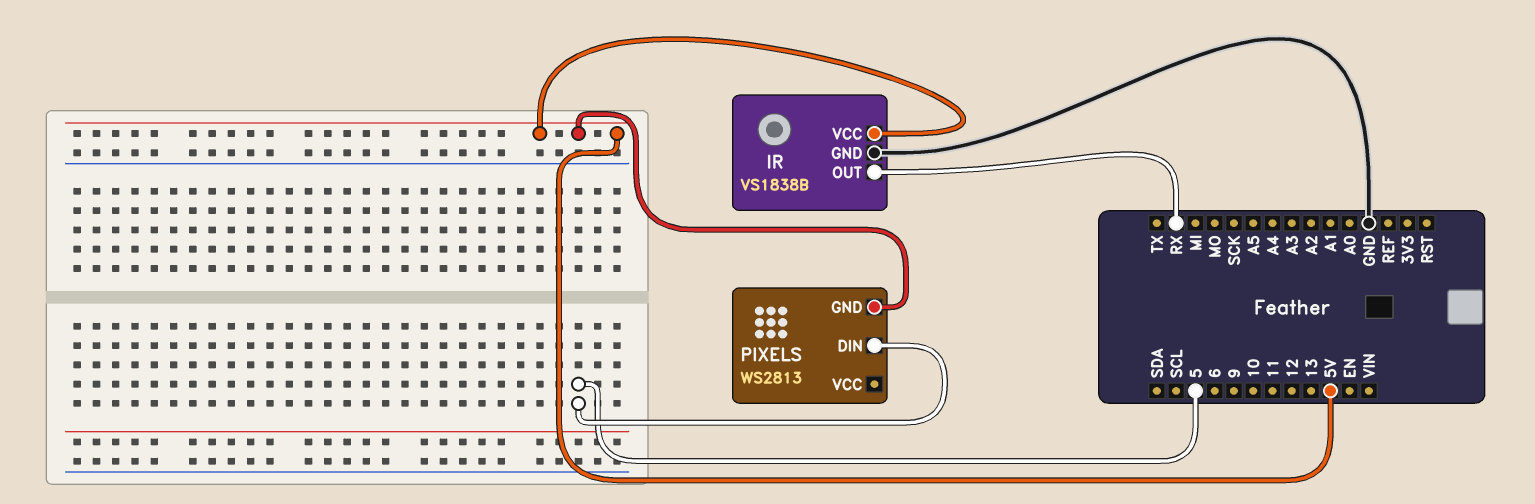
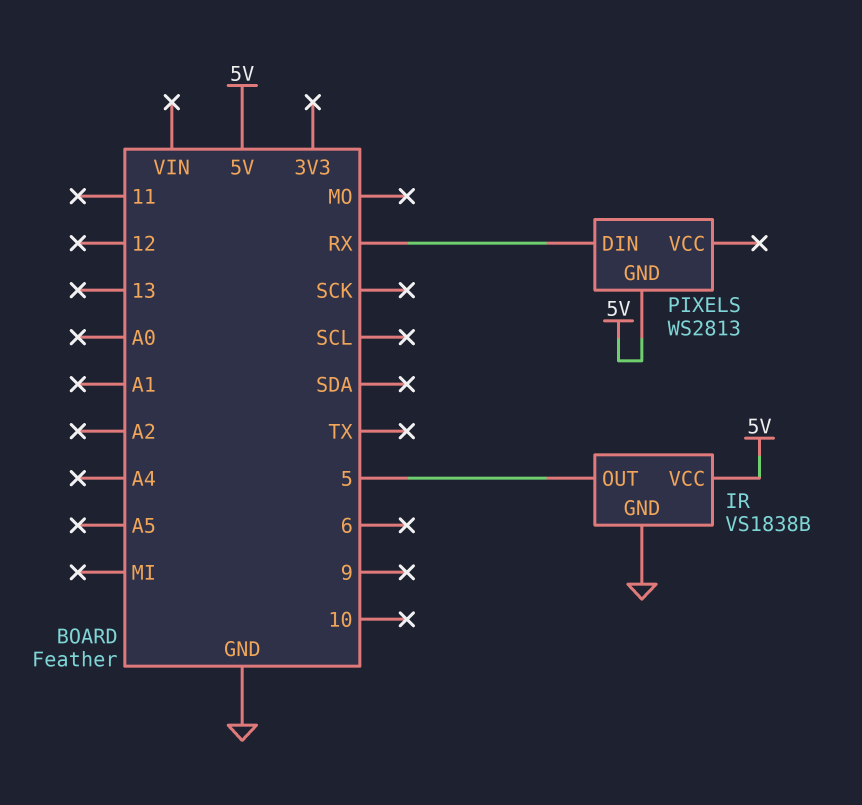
IR pin OUT: RX -> 5
PIXELS pin DIN: 5 -> RX

